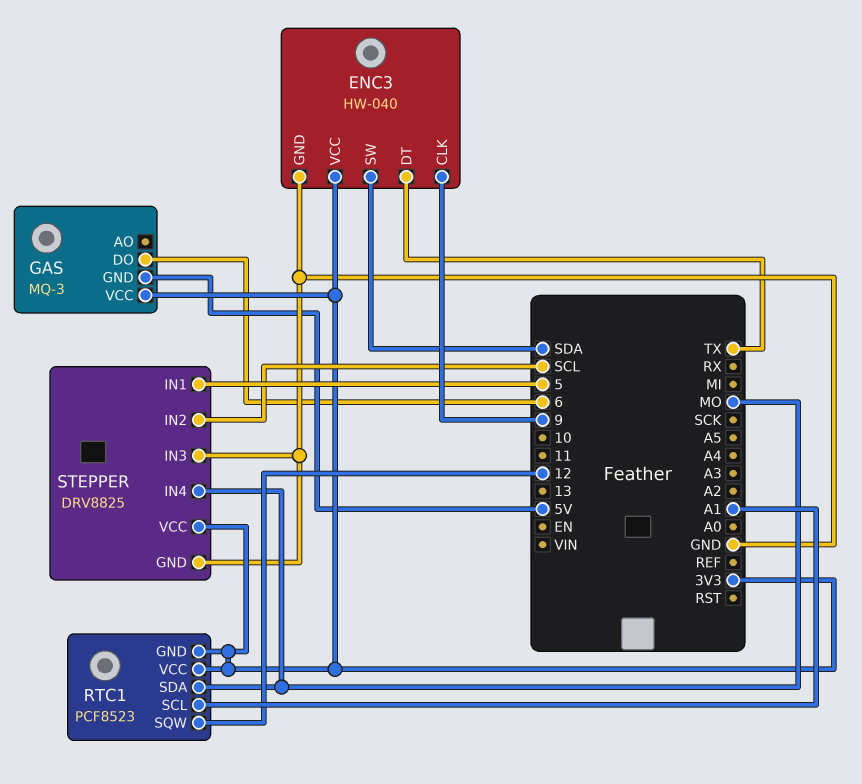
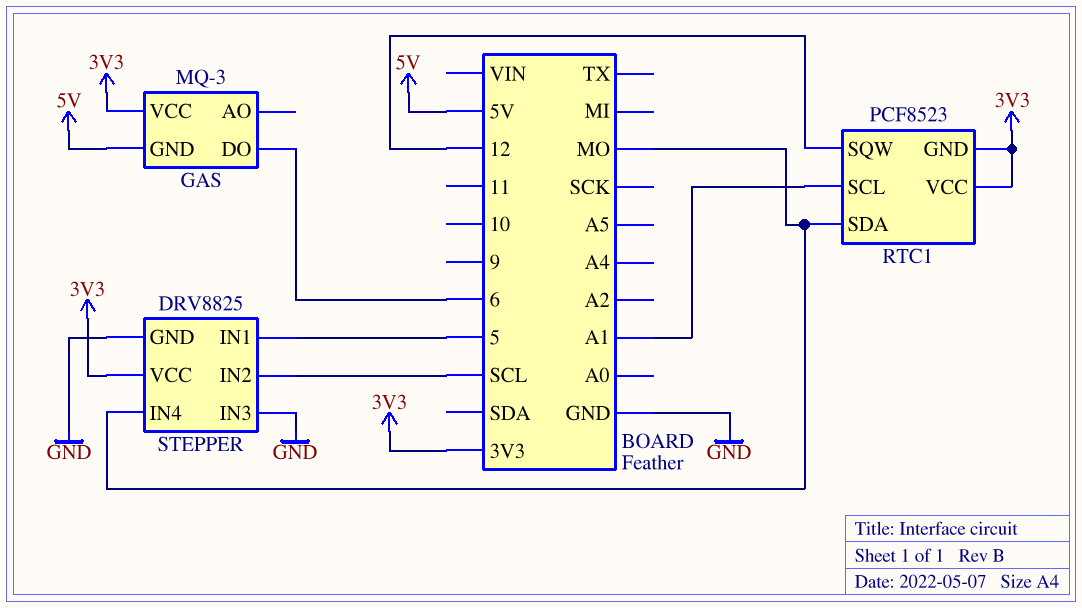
ENC3: HW-040 -> none
ENC3 pin CLK: 9 -> none
ENC3 pin DT: TX -> none
ENC3 pin GND: GND -> none
ENC3 pin SW: SDA -> none
ENC3 pin VCC: 3V3 -> none

